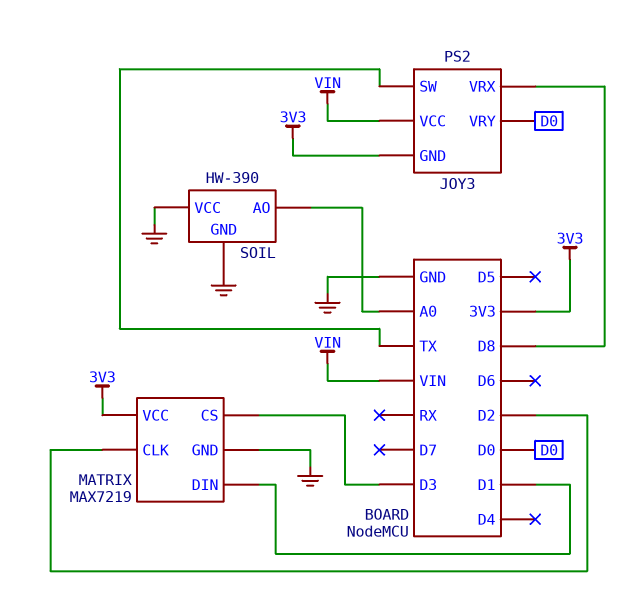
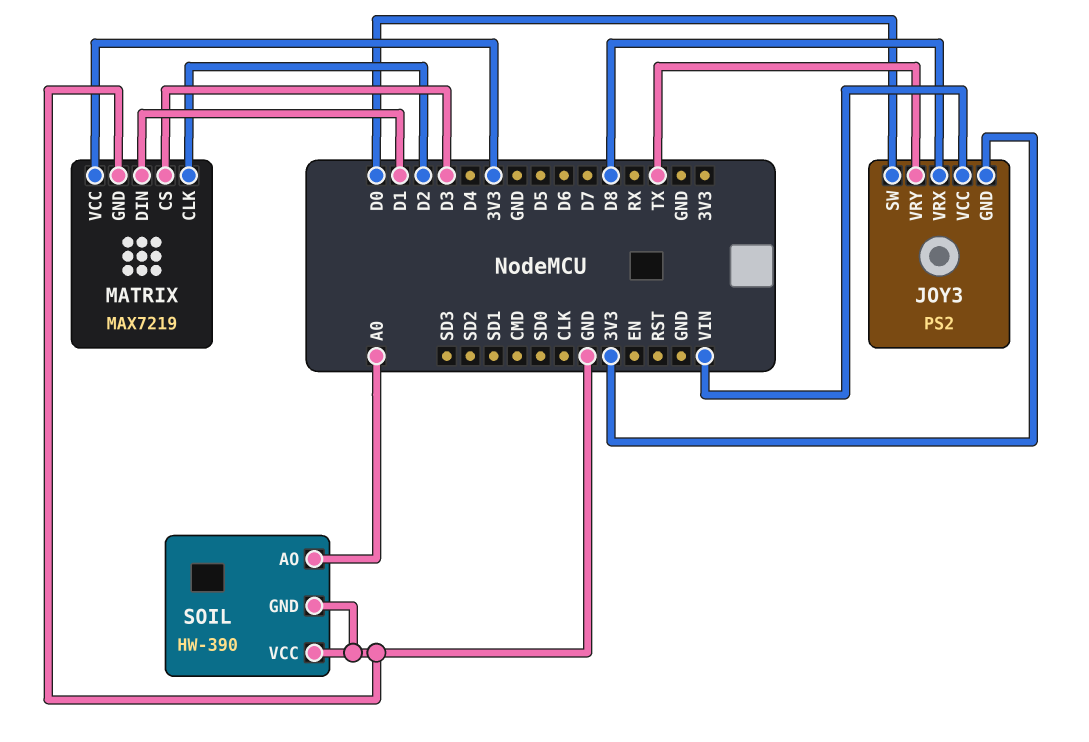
JOY3 pin SW: TX -> D0
JOY3 pin VRY: D0 -> TX

